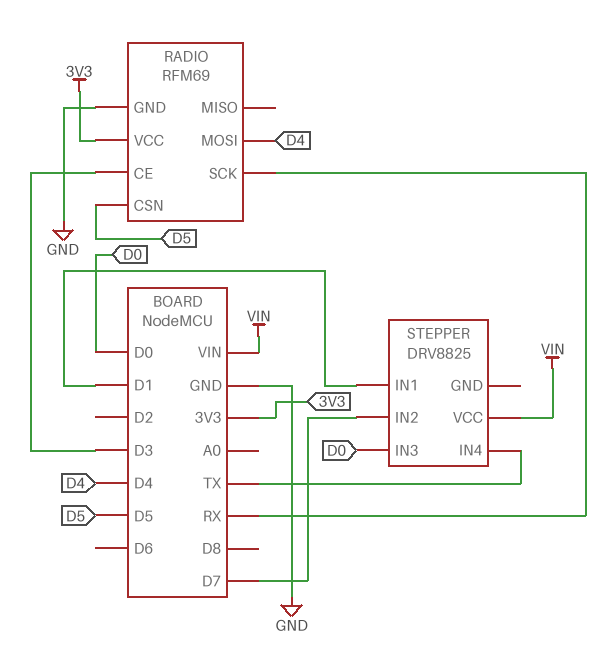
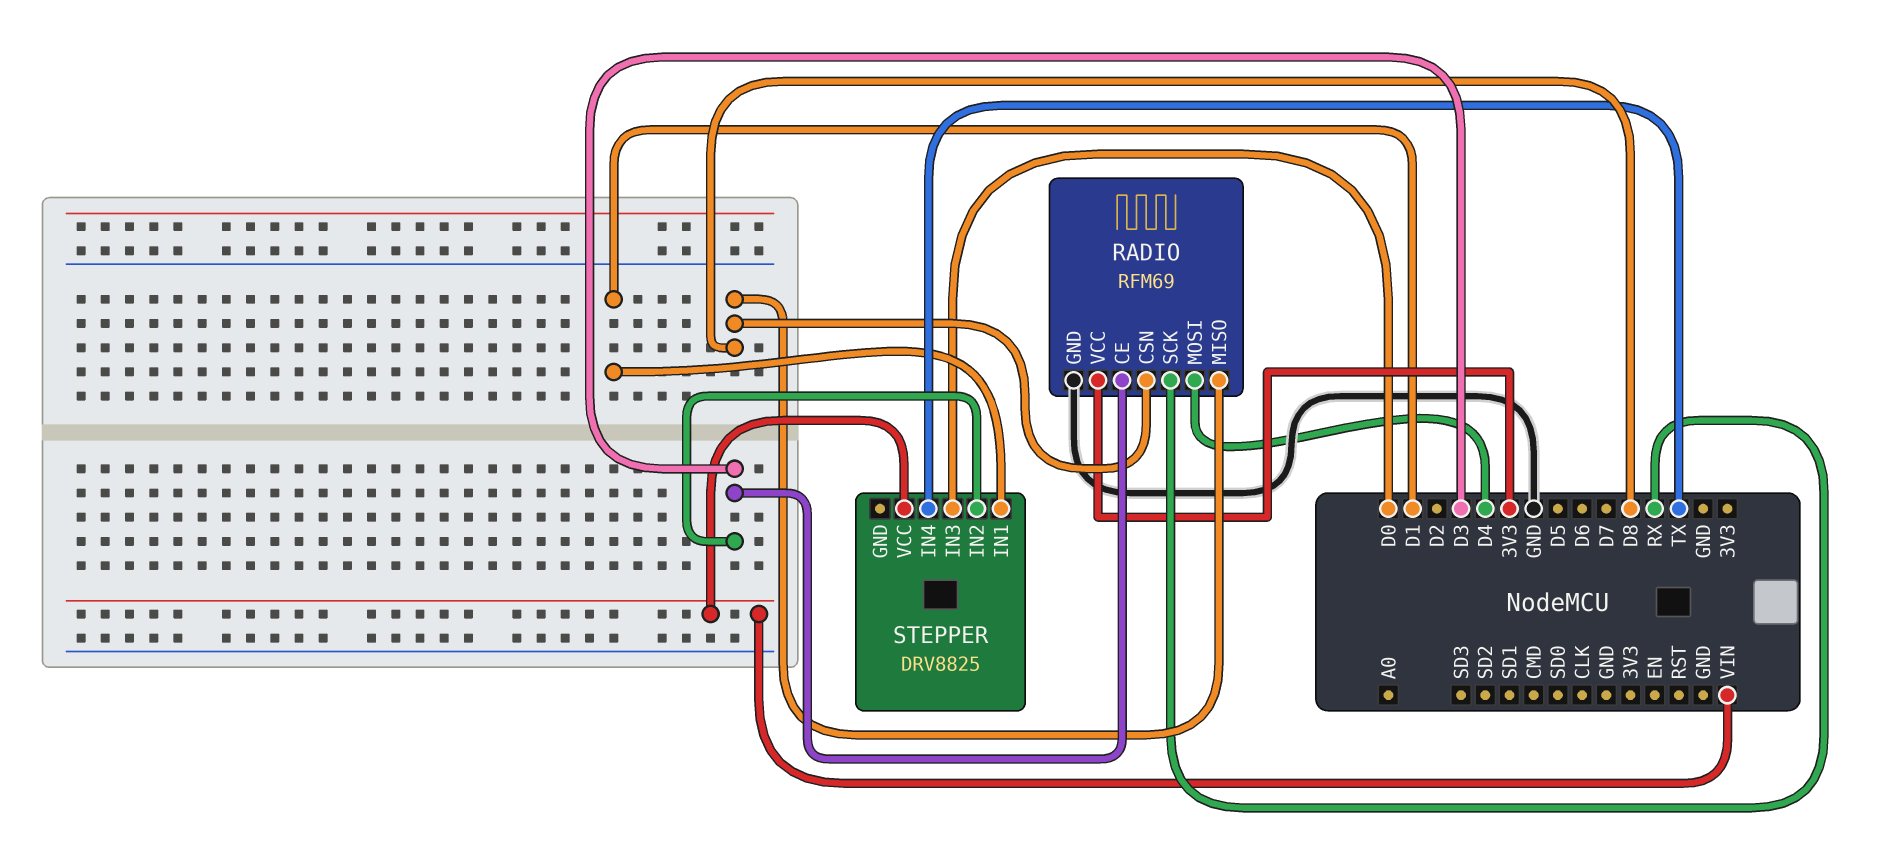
RADIO pin CSN: D5 -> D8
RADIO pin MISO: none -> D8
STEPPER pin IN2: D7 -> D3

